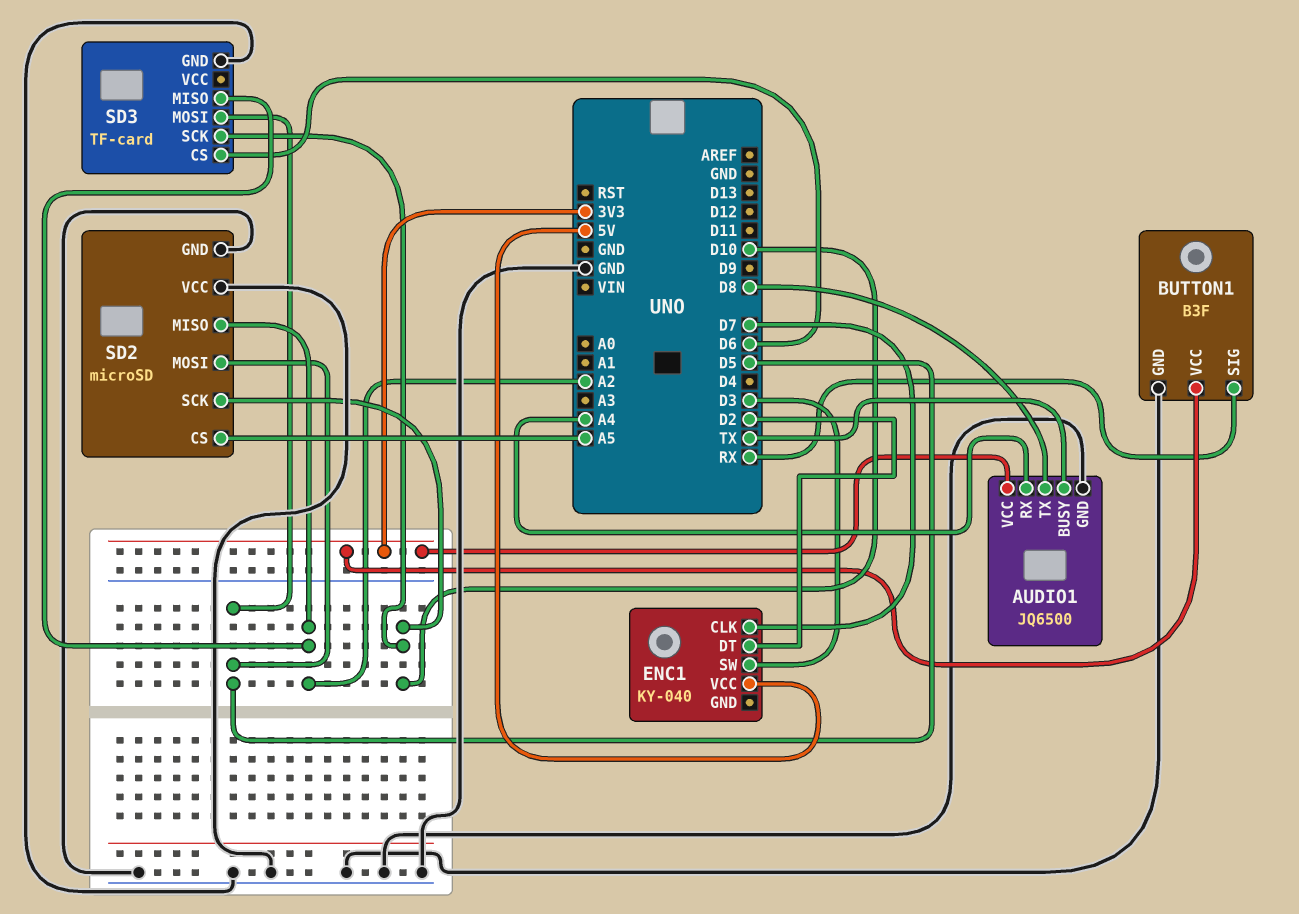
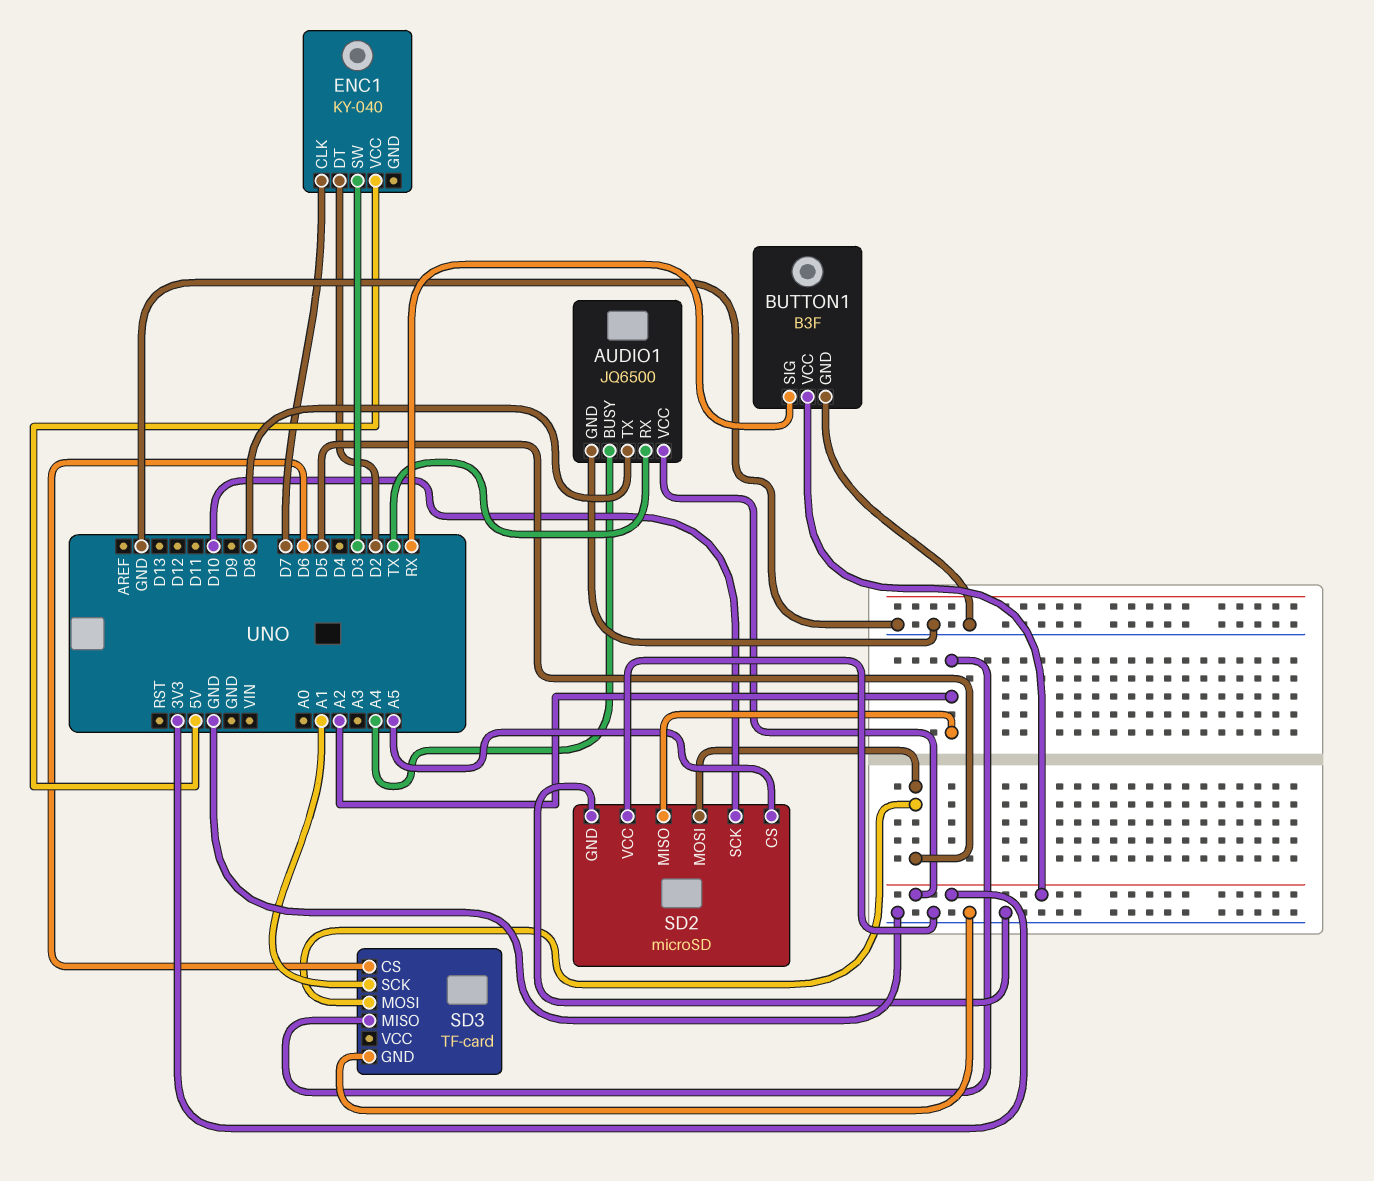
AUDIO1 pin BUSY: TX -> A4
AUDIO1 pin RX: A4 -> TX
SD3 pin SCK: D10 -> A1

